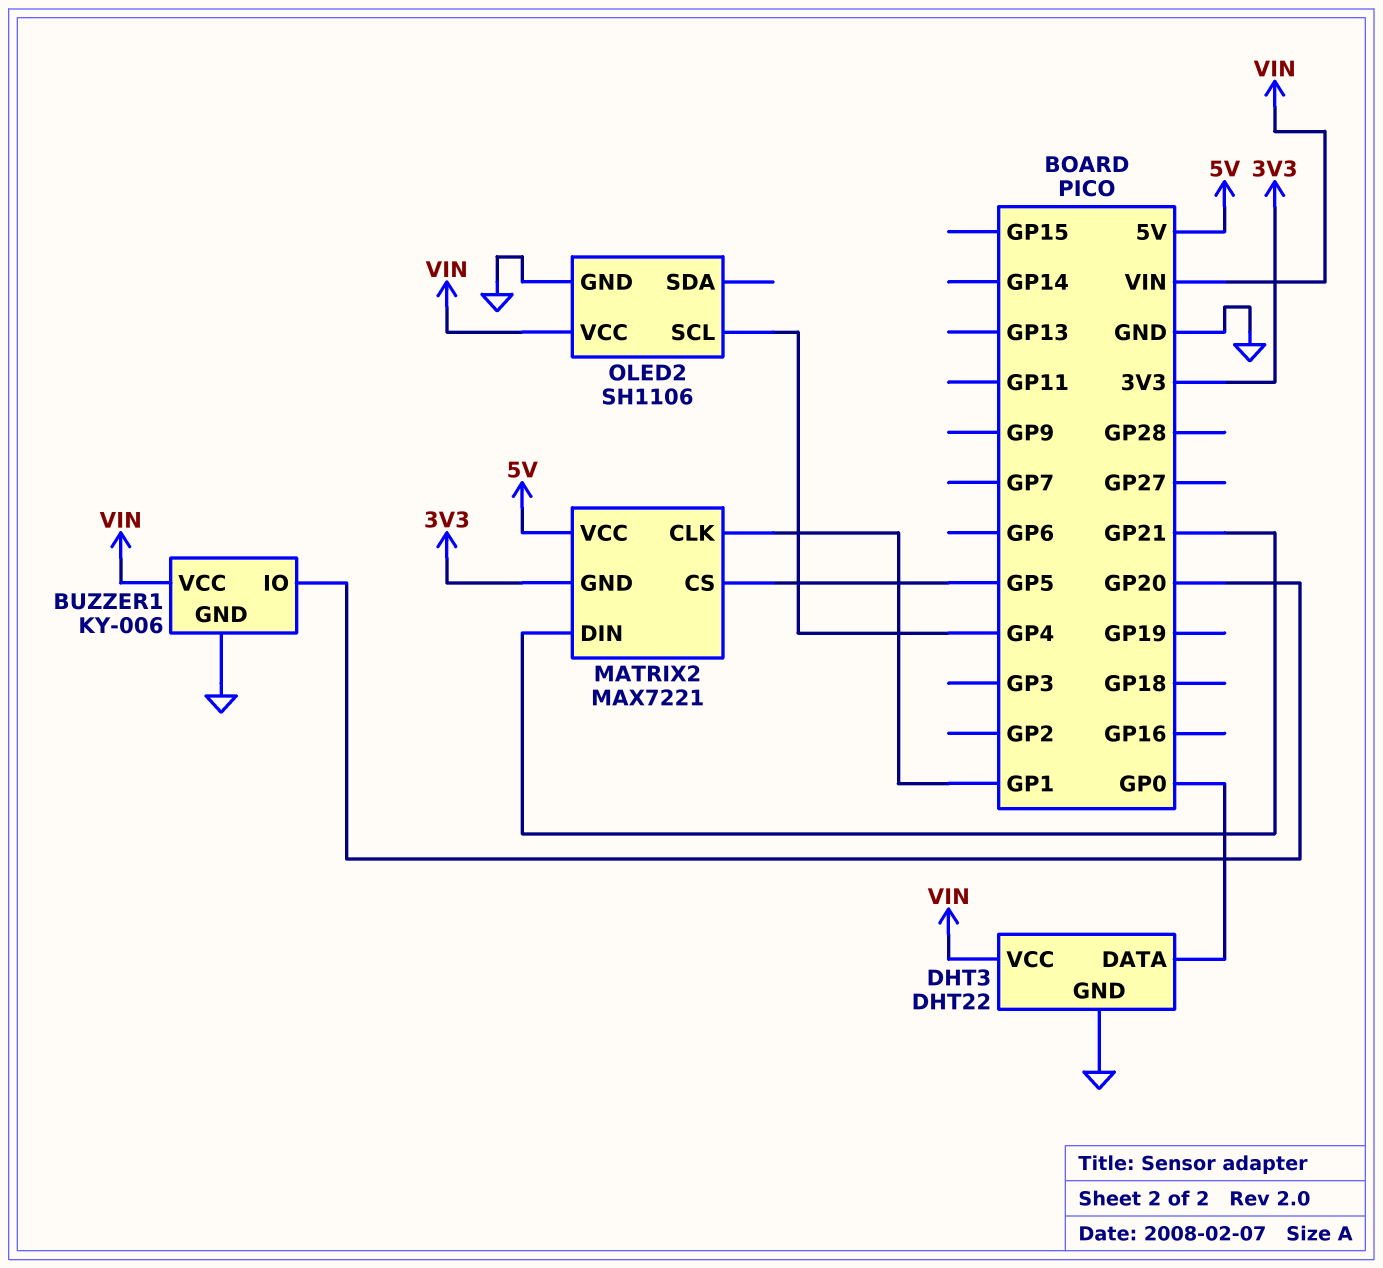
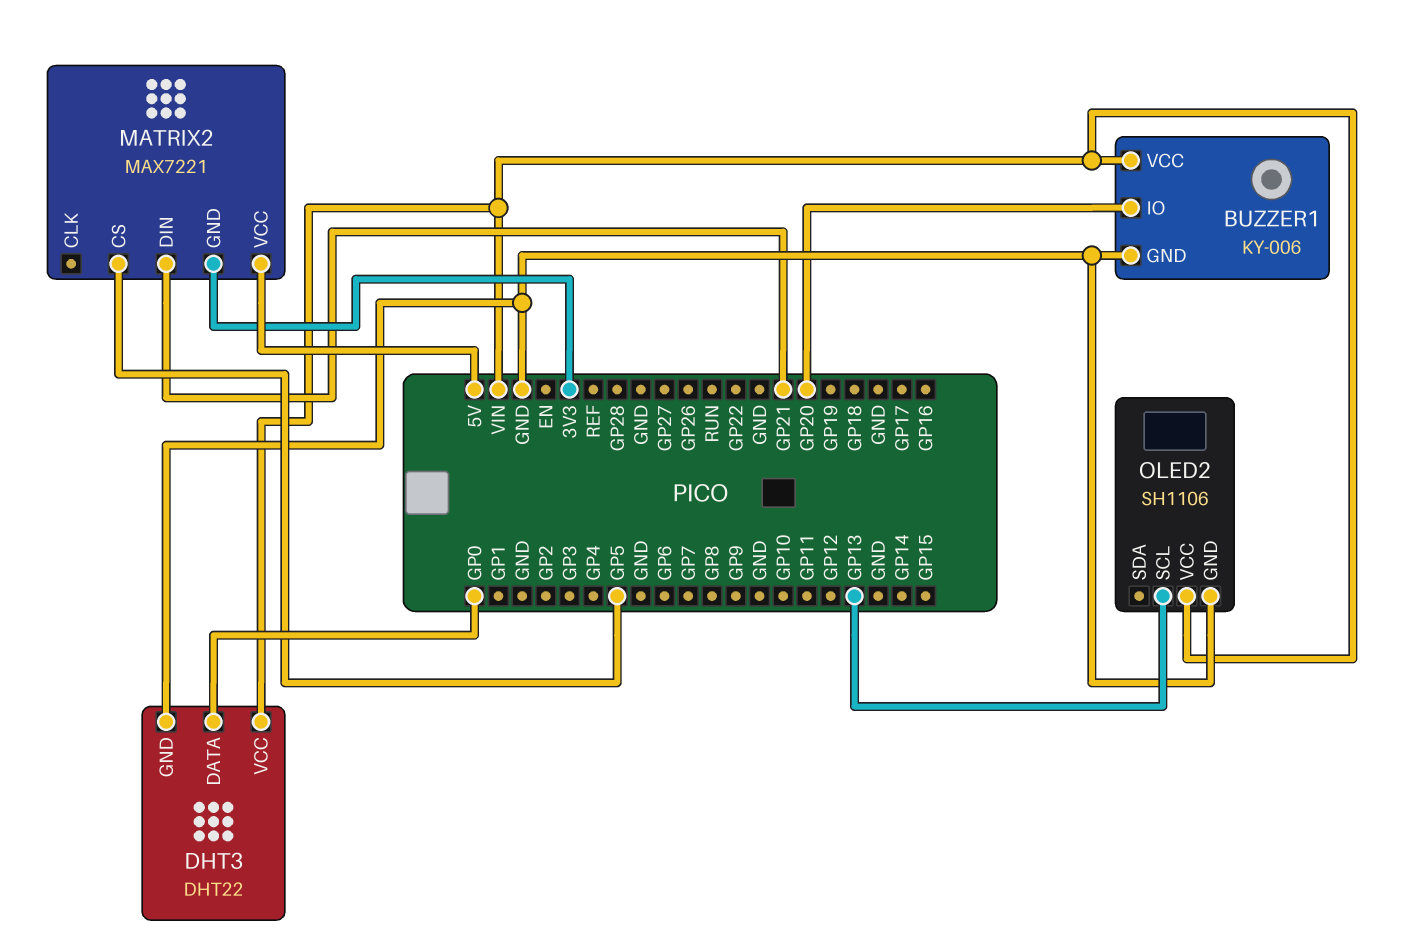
MATRIX2 pin CLK: GP1 -> none
OLED2 pin SCL: GP4 -> GP13

